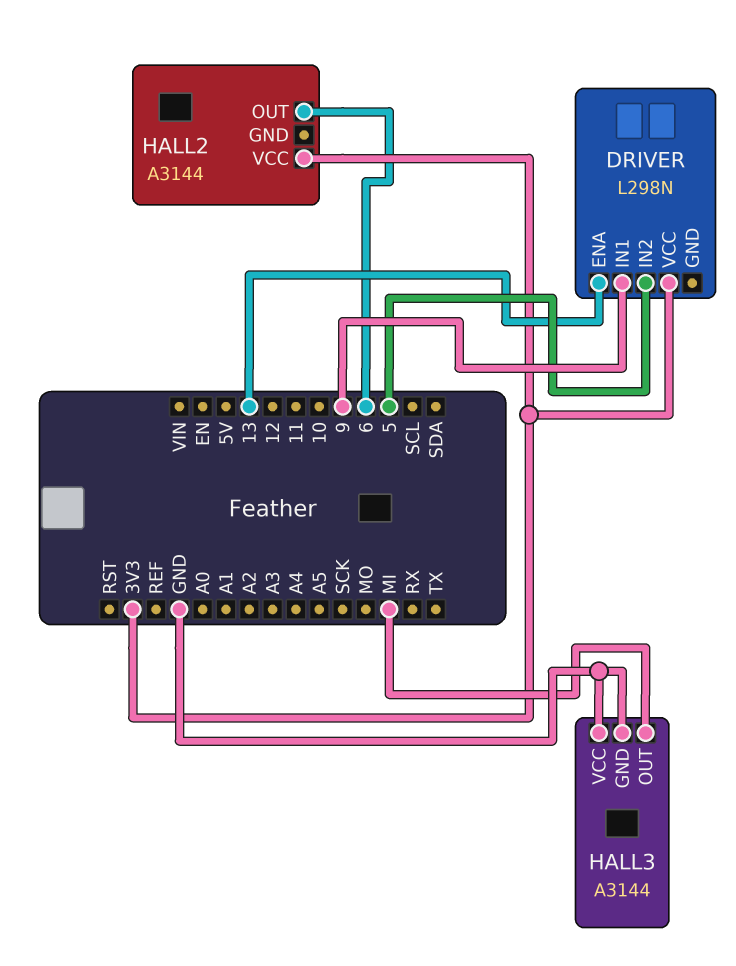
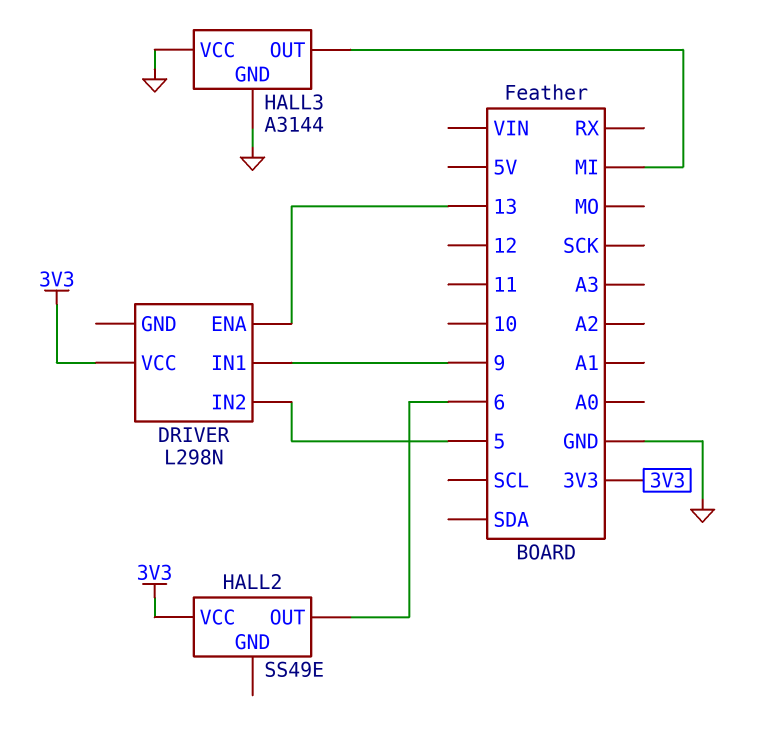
HALL2: A3144 -> SS49E

